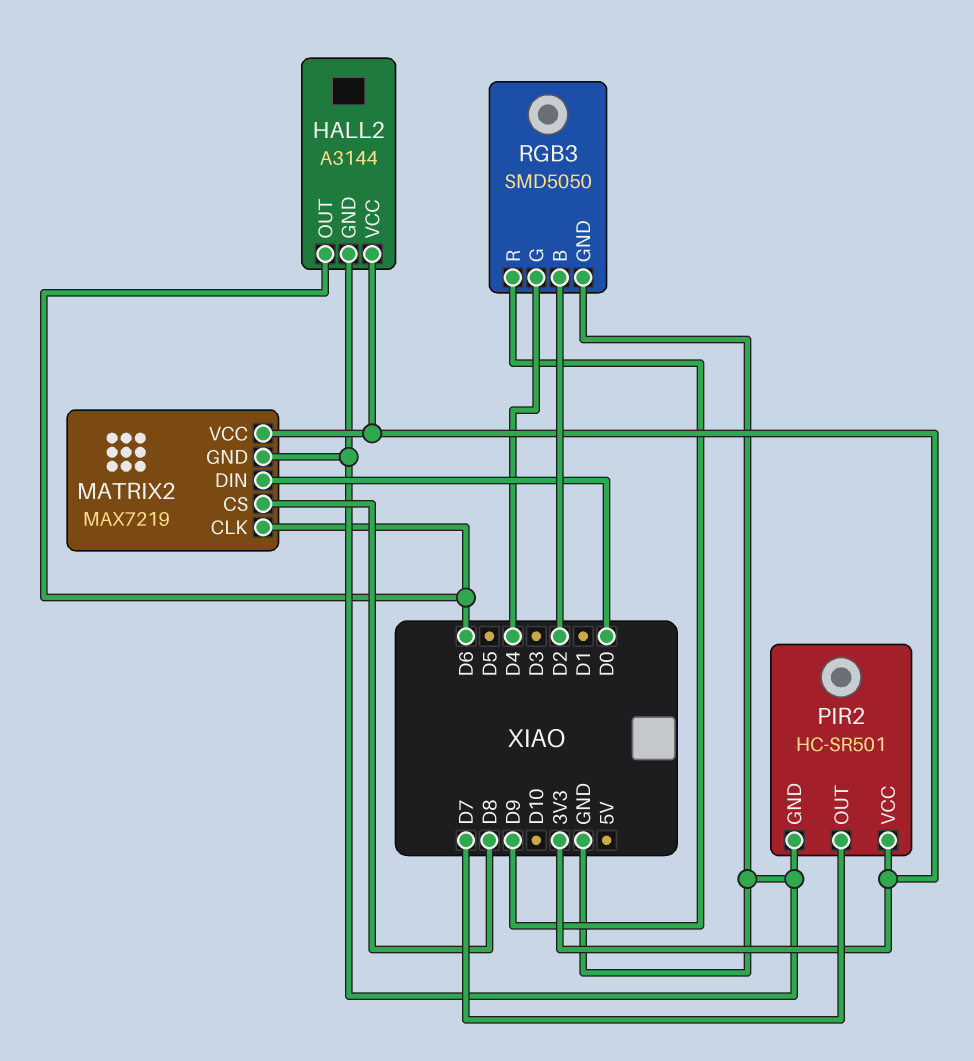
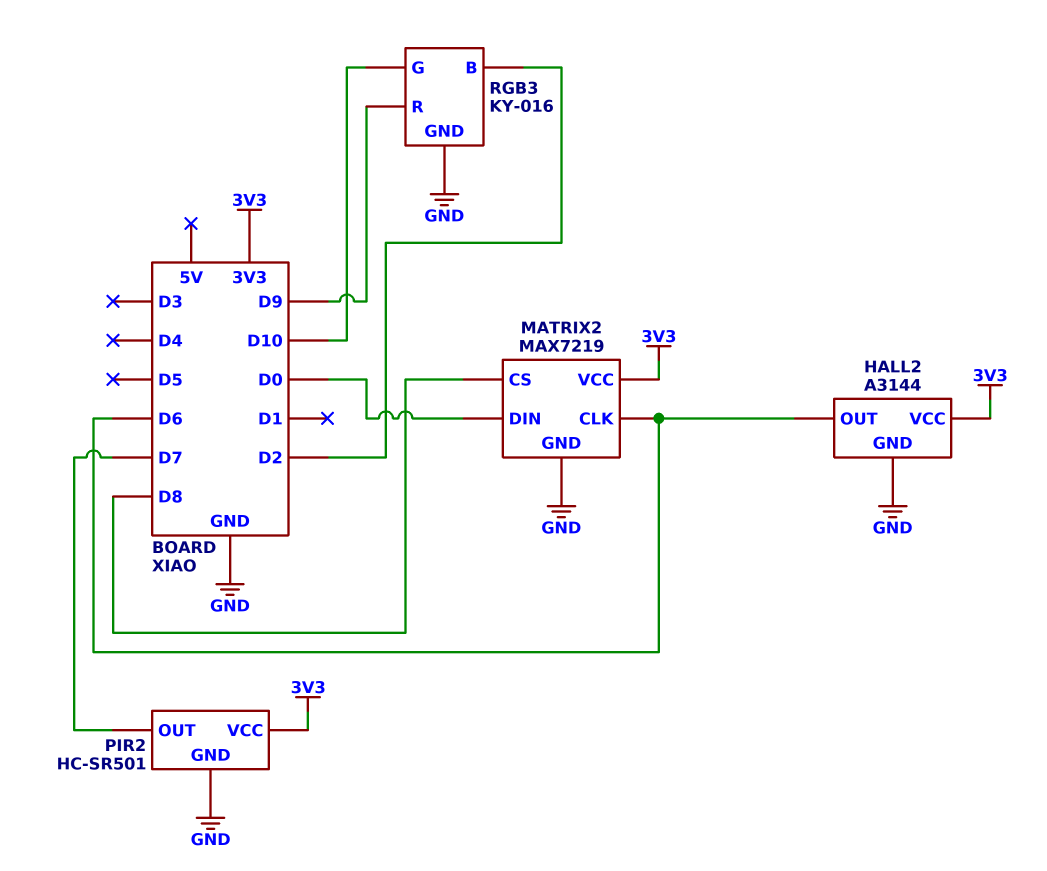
RGB3: SMD5050 -> KY-016
RGB3 pin G: D4 -> D10

